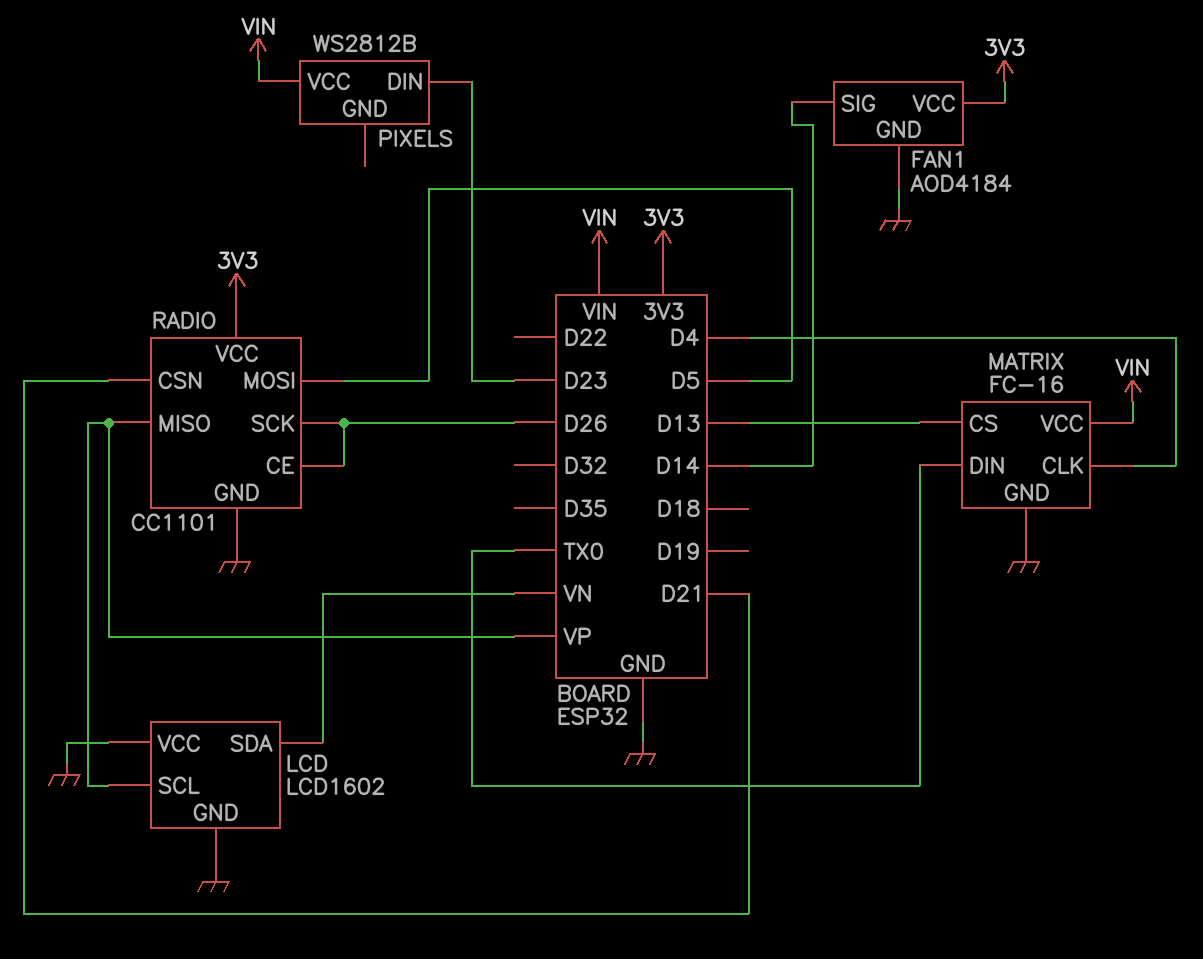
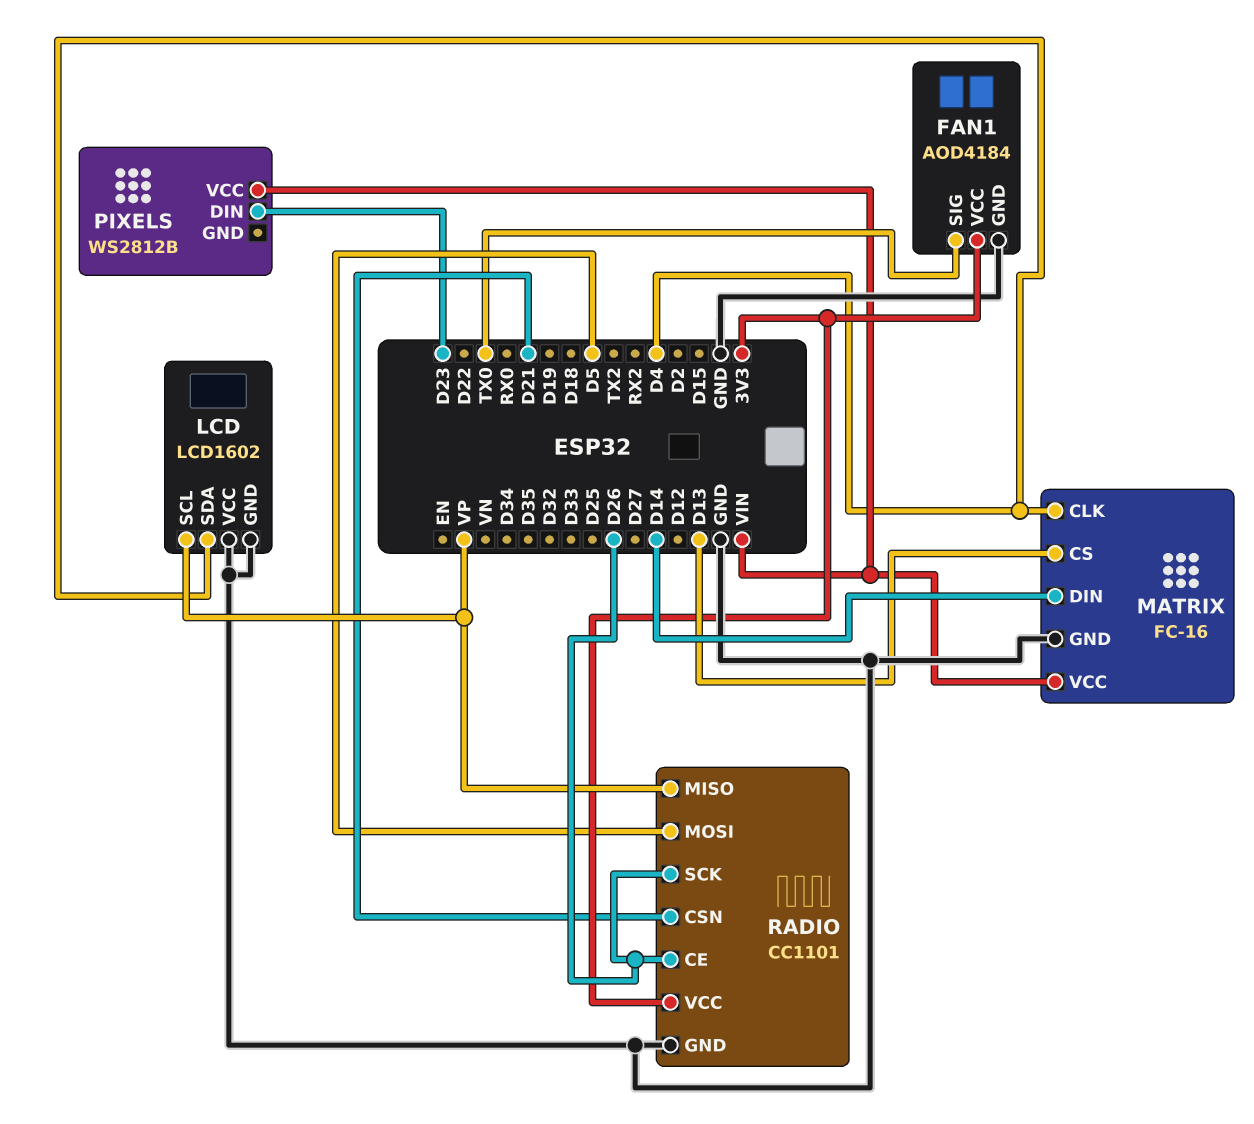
FAN1 pin SIG: D14 -> TX0
LCD pin SDA: VN -> D4
MATRIX pin DIN: TX0 -> D14

